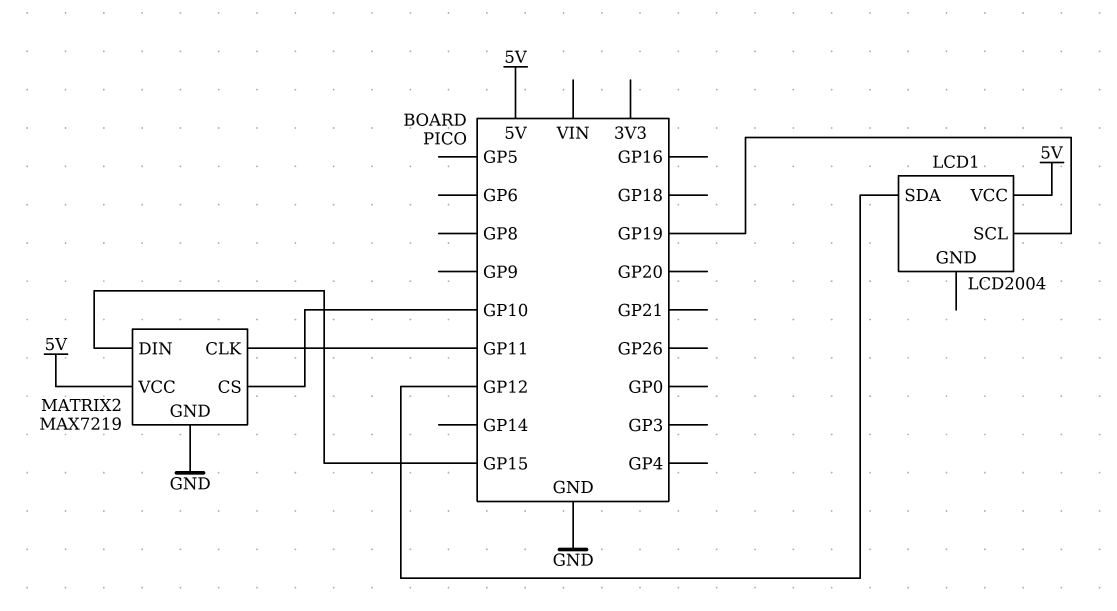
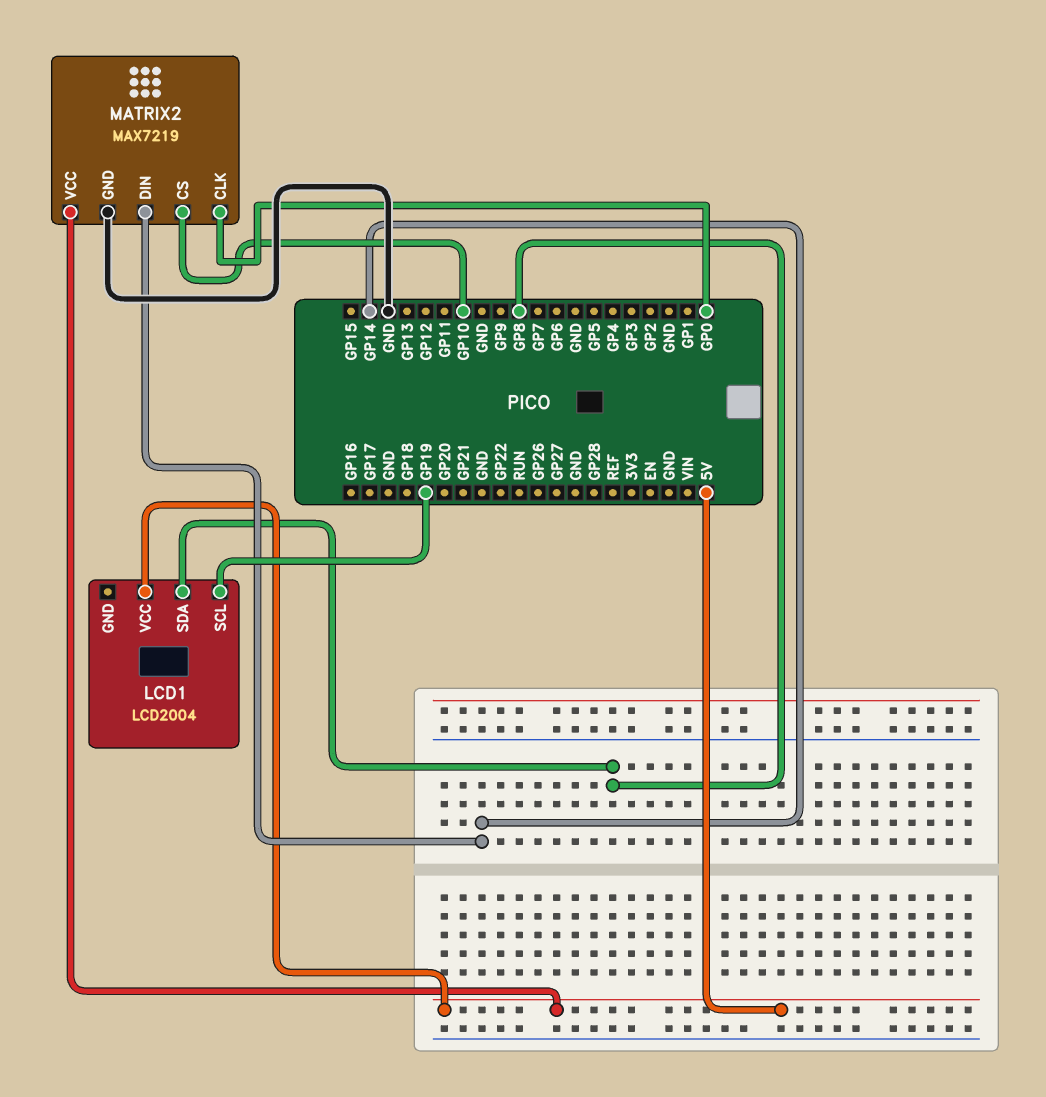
LCD1 pin SDA: GP12 -> GP8
MATRIX2 pin CLK: GP11 -> GP0
MATRIX2 pin DIN: GP15 -> GP14

